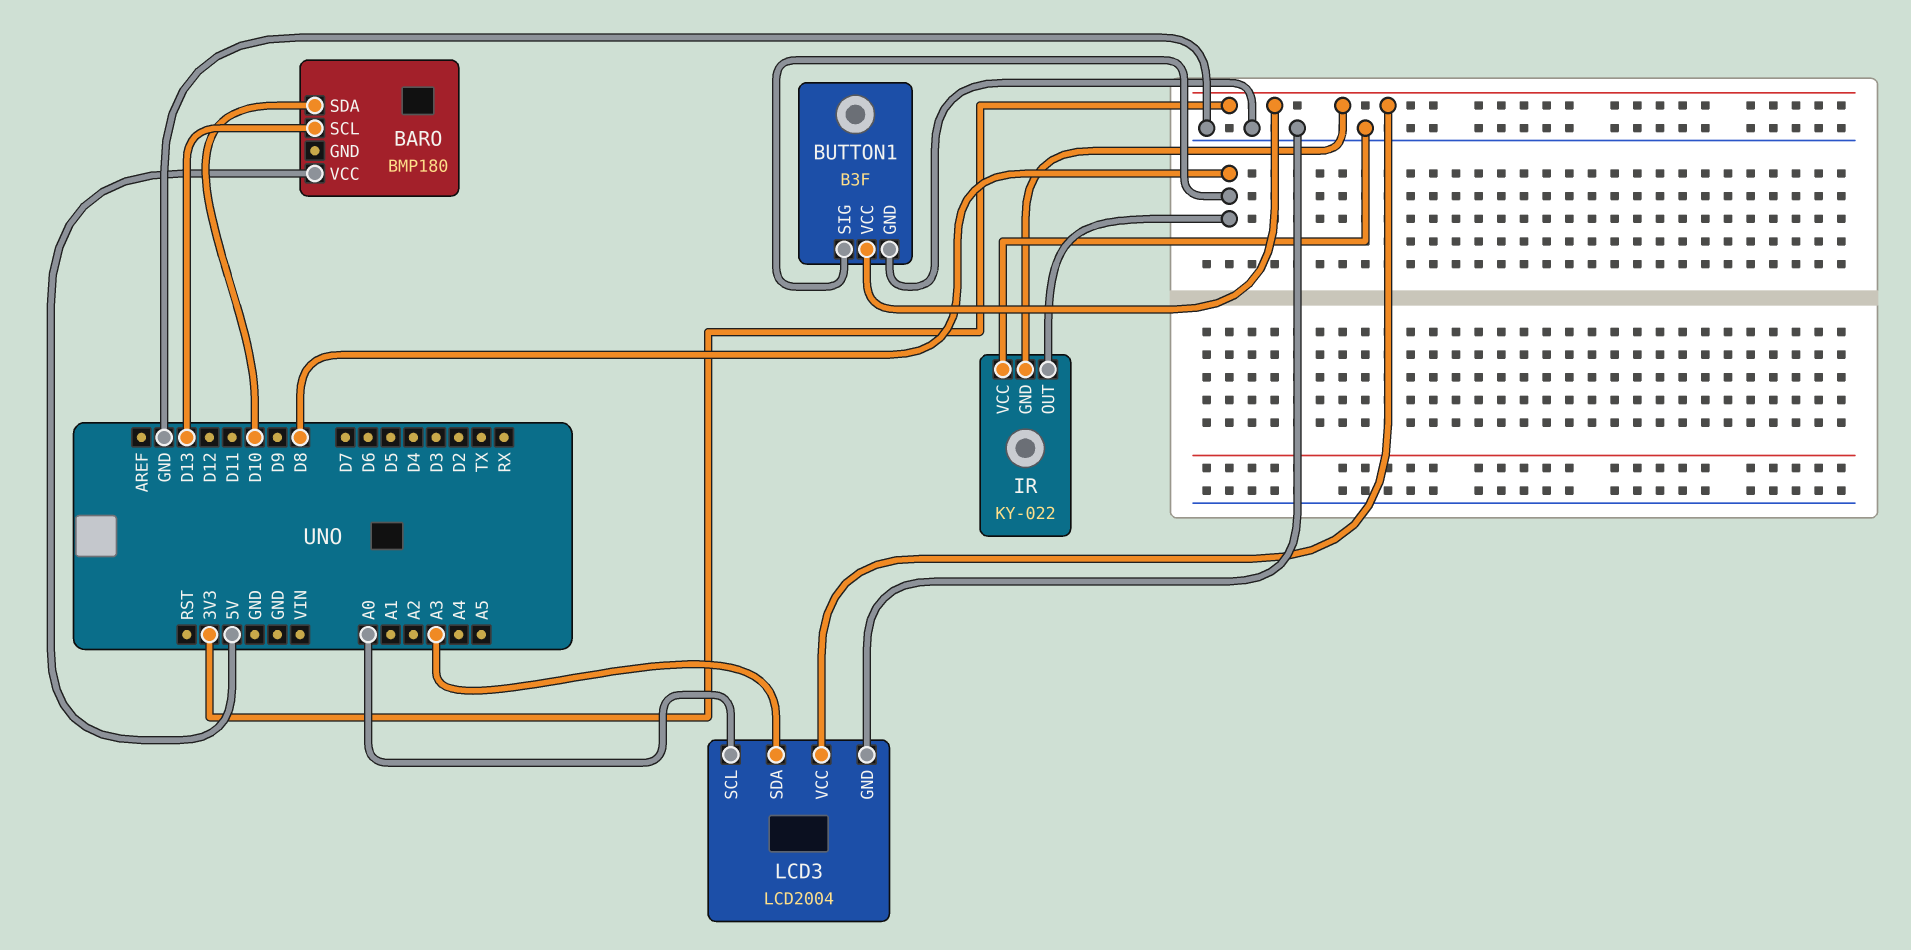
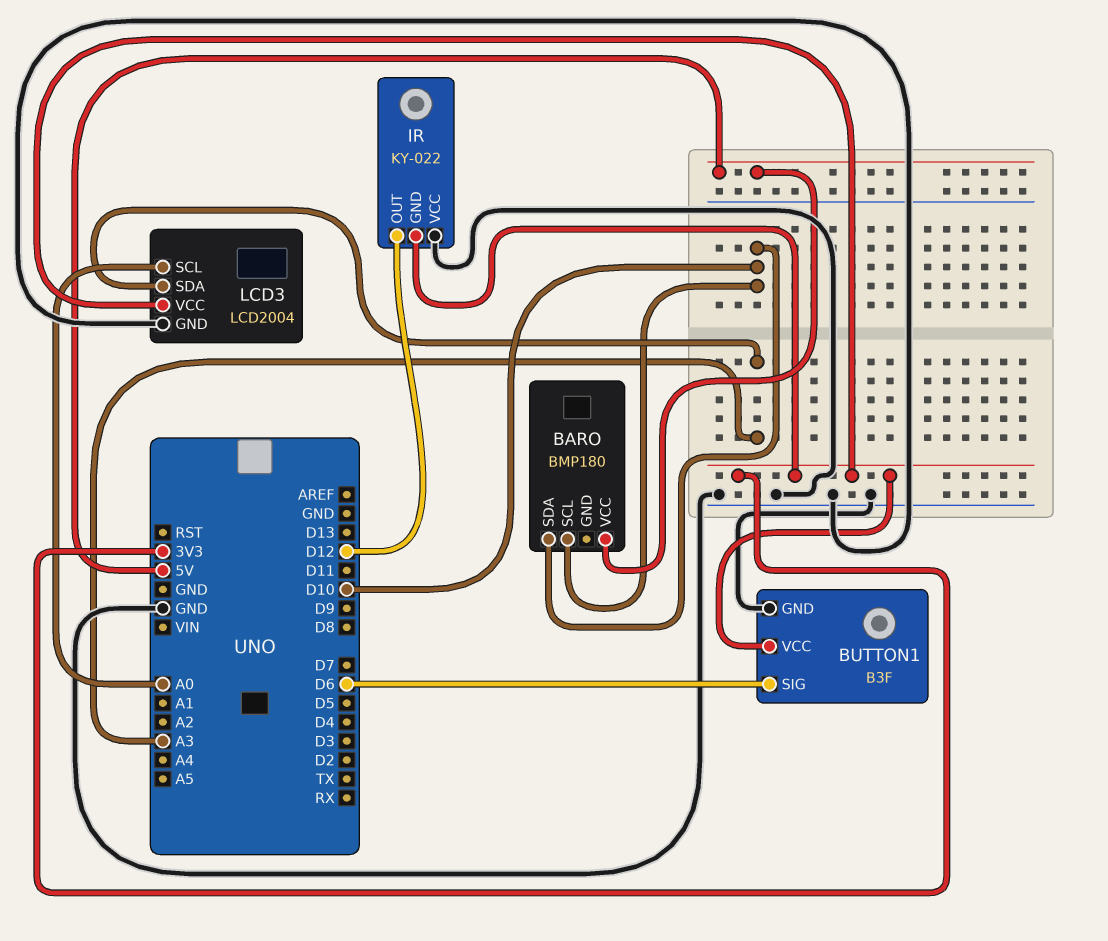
BARO pin SCL: D13 -> D10
BUTTON1 pin SIG: D8 -> D6
IR pin OUT: D8 -> D12

